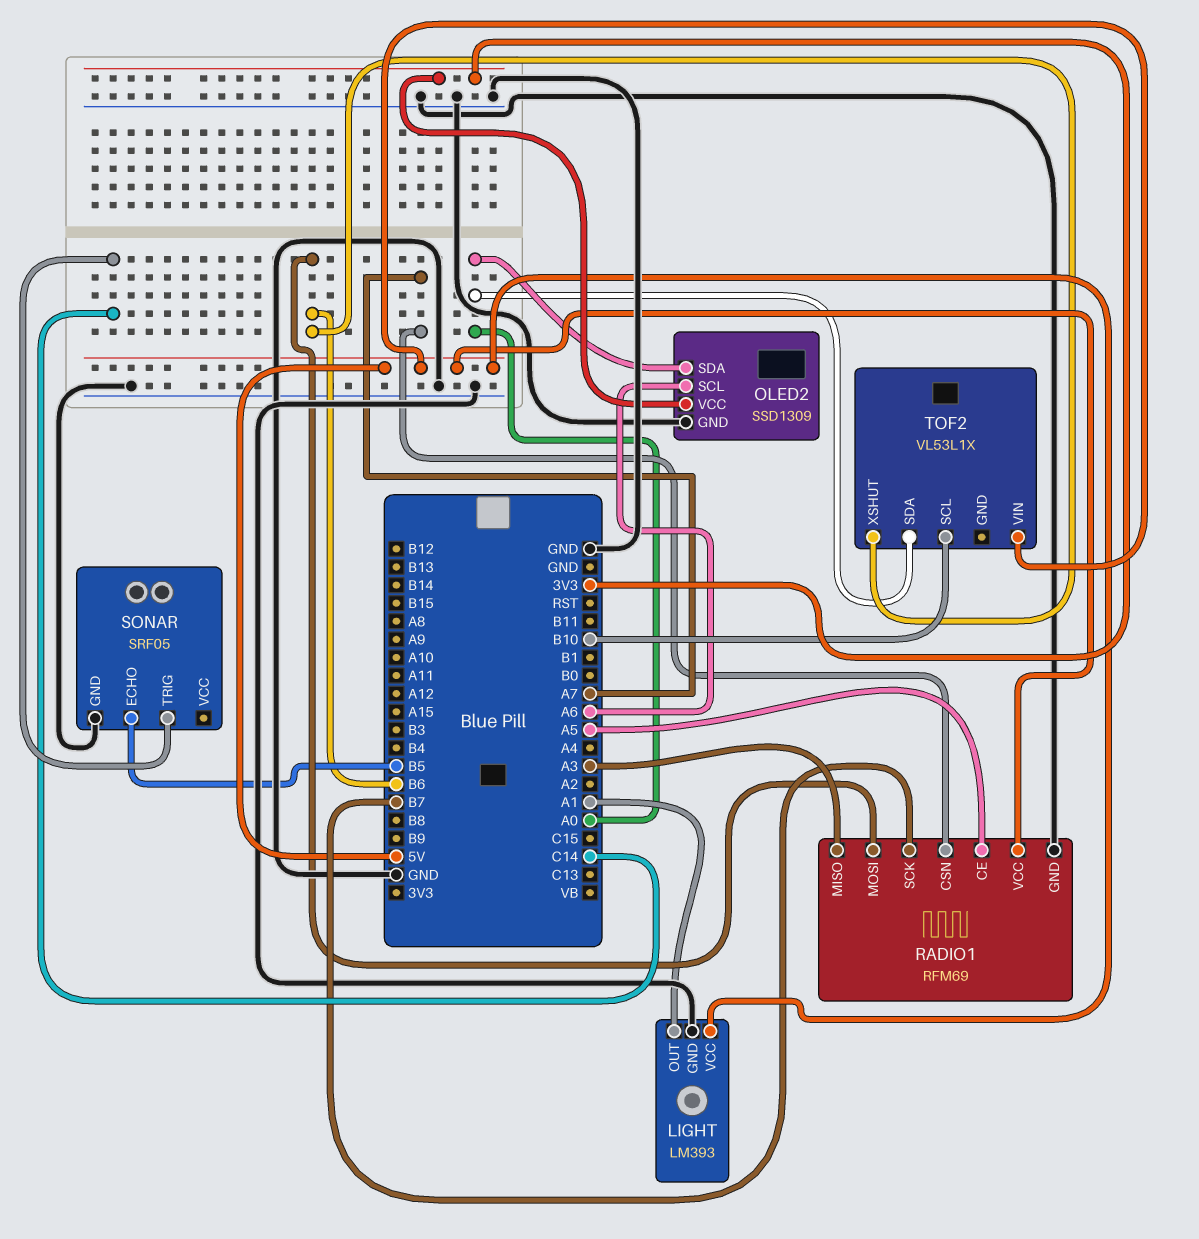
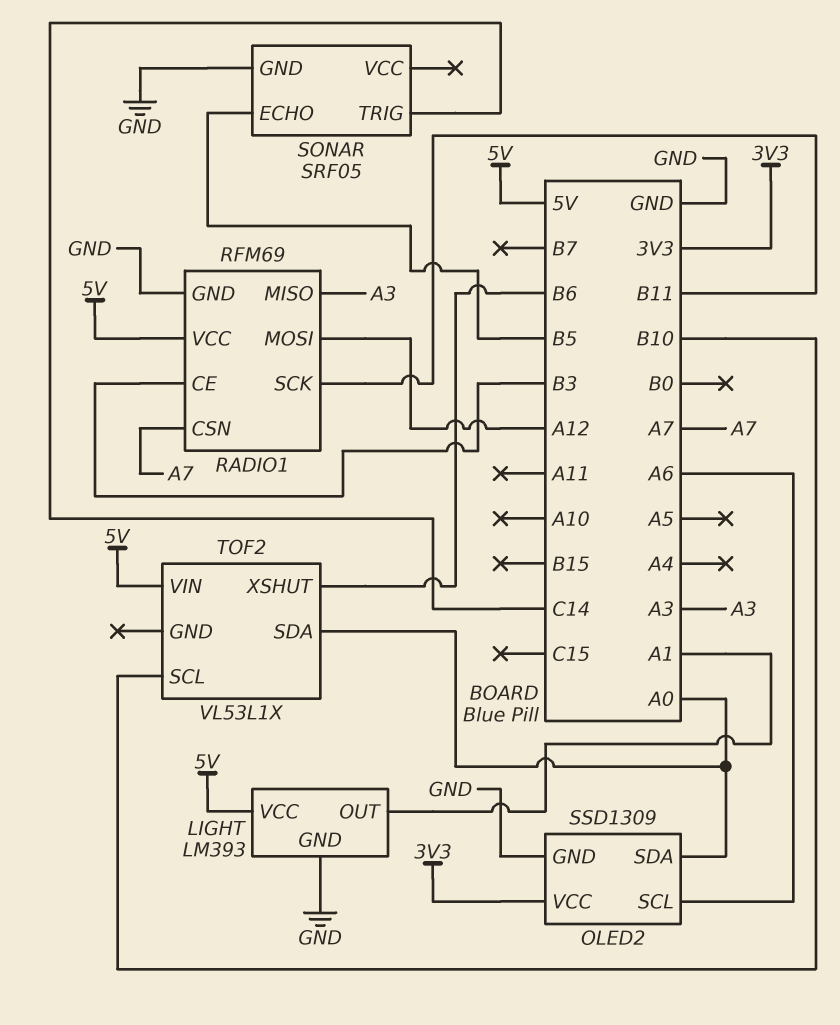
RADIO1 pin CE: A5 -> B3
RADIO1 pin MOSI: B6 -> A12
RADIO1 pin SCK: B7 -> B11

